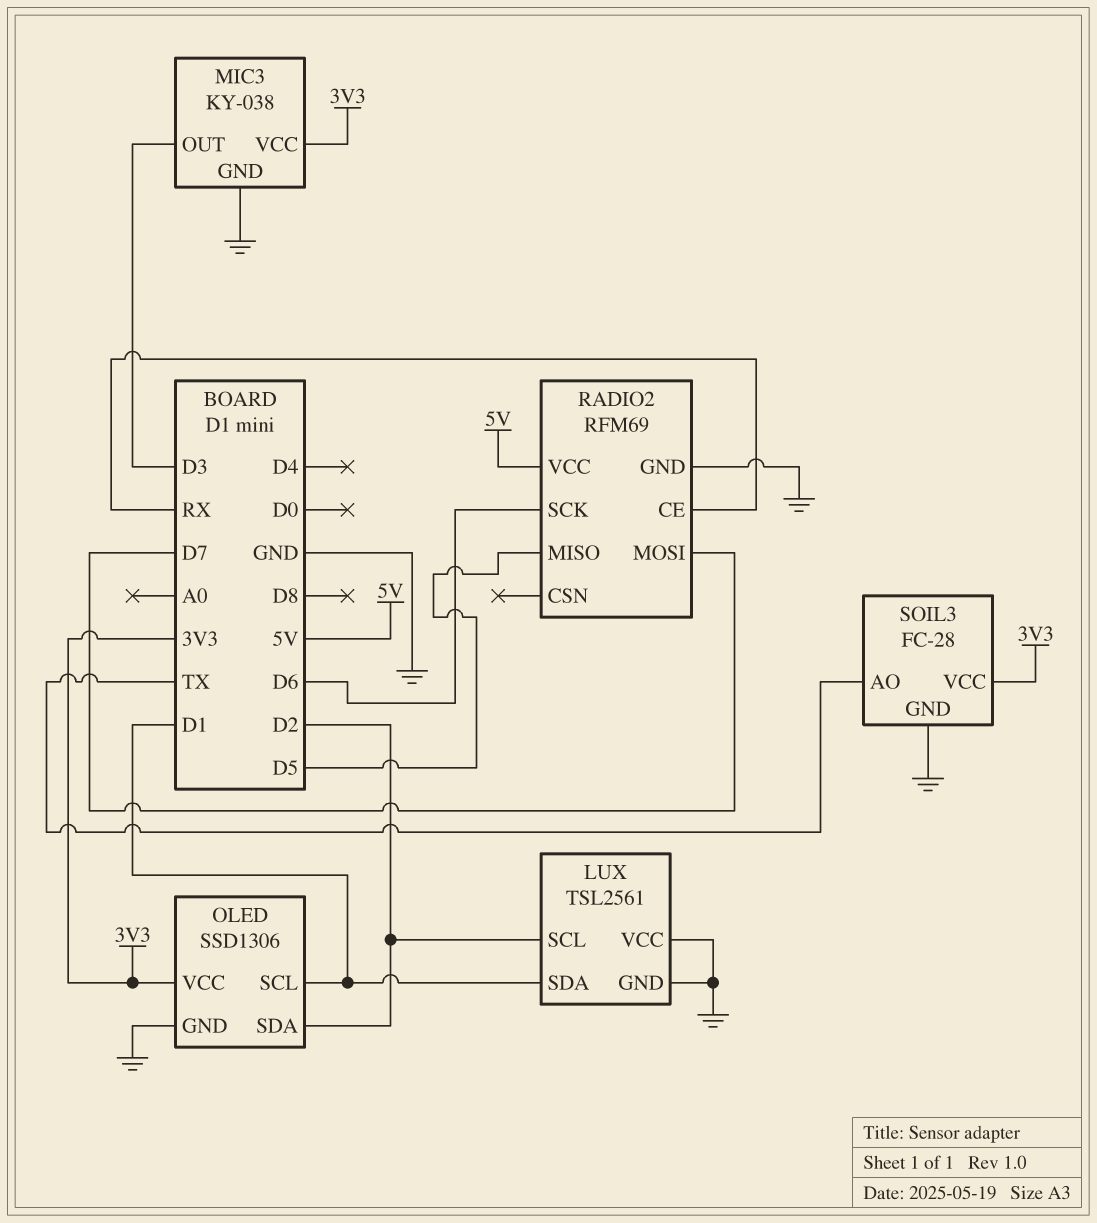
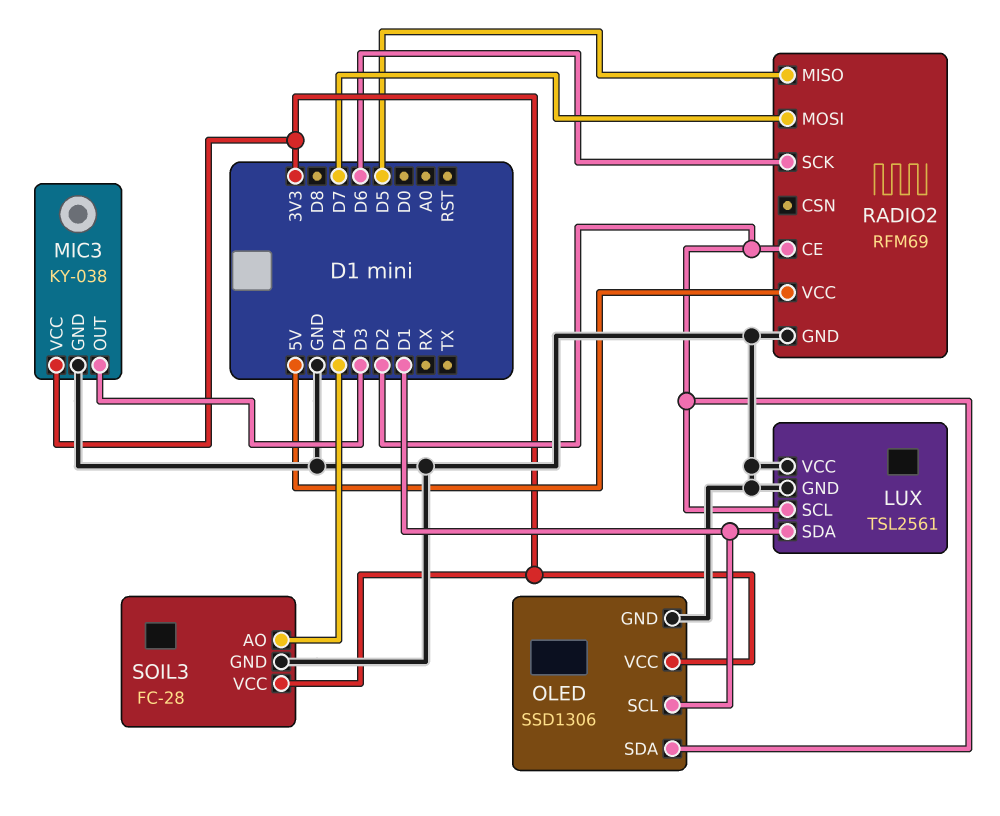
RADIO2 pin CE: RX -> D2
SOIL3 pin AO: TX -> D4

